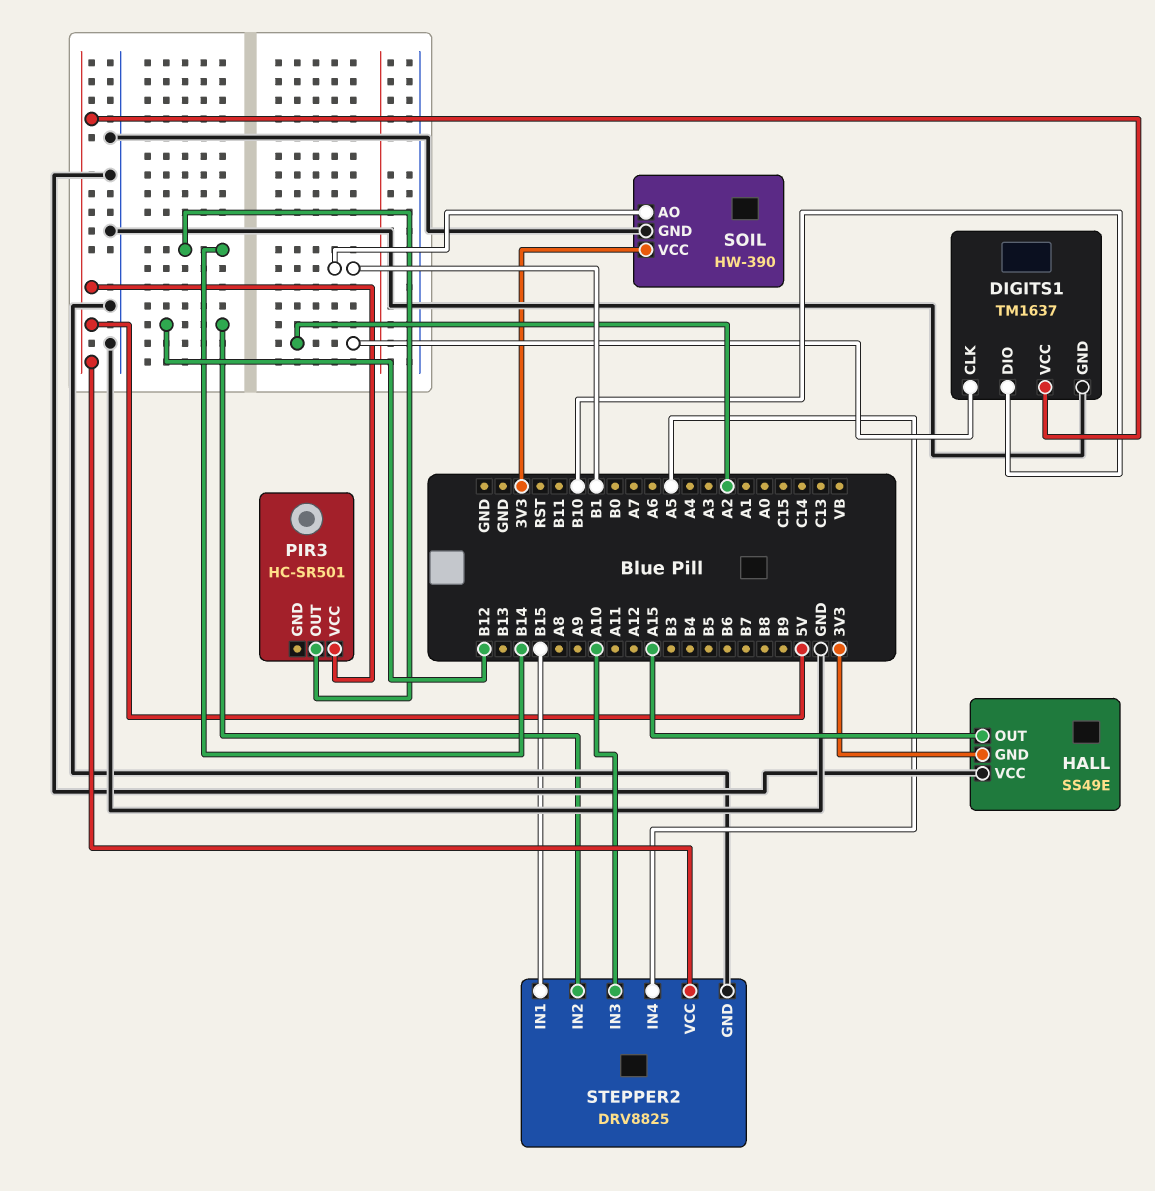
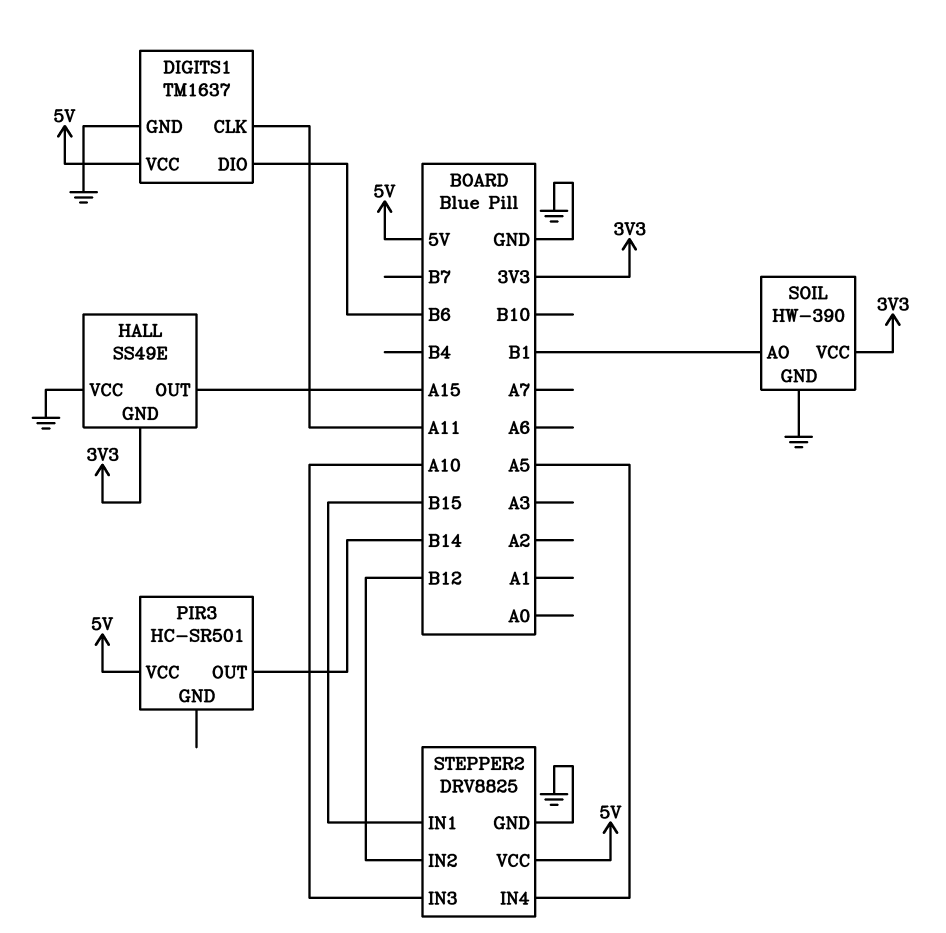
DIGITS1 pin CLK: A2 -> A11
DIGITS1 pin DIO: B10 -> B6

